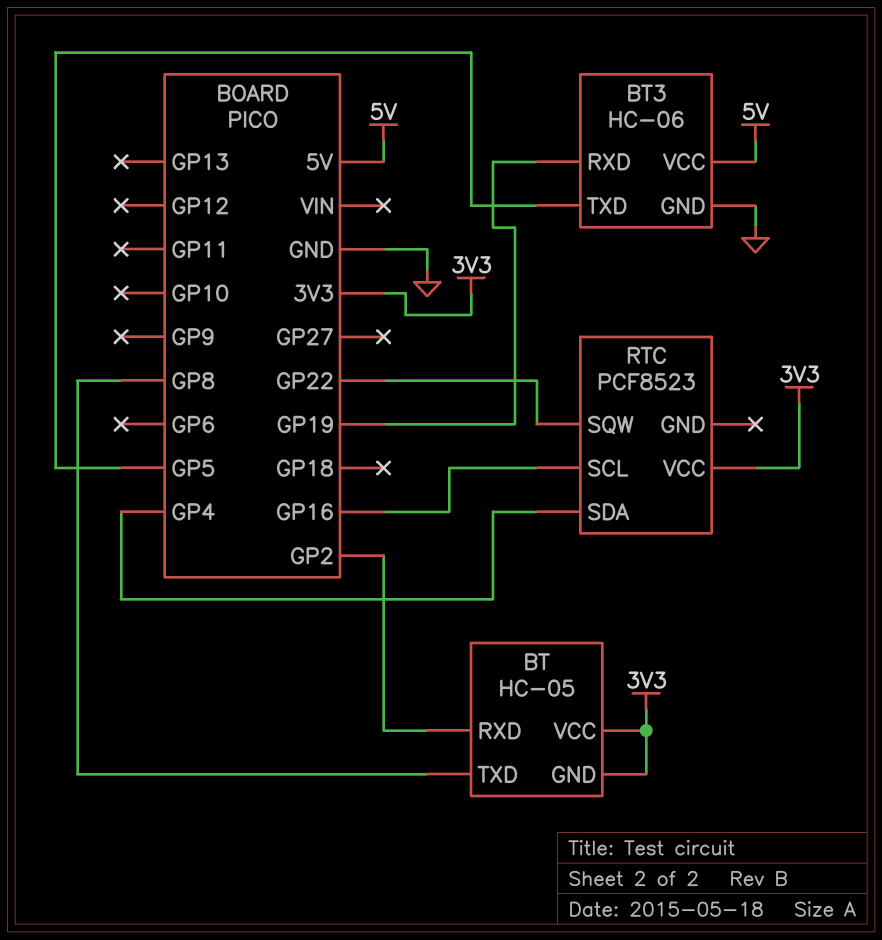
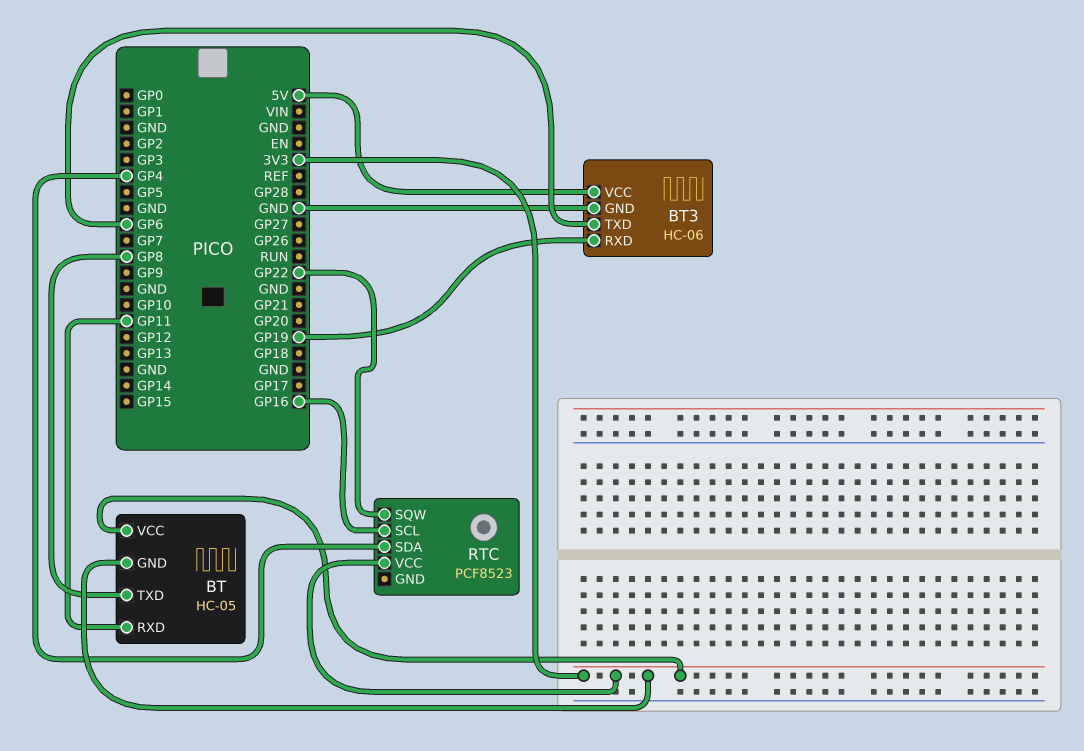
BT pin RXD: GP2 -> GP11
BT3 pin TXD: GP5 -> GP6

